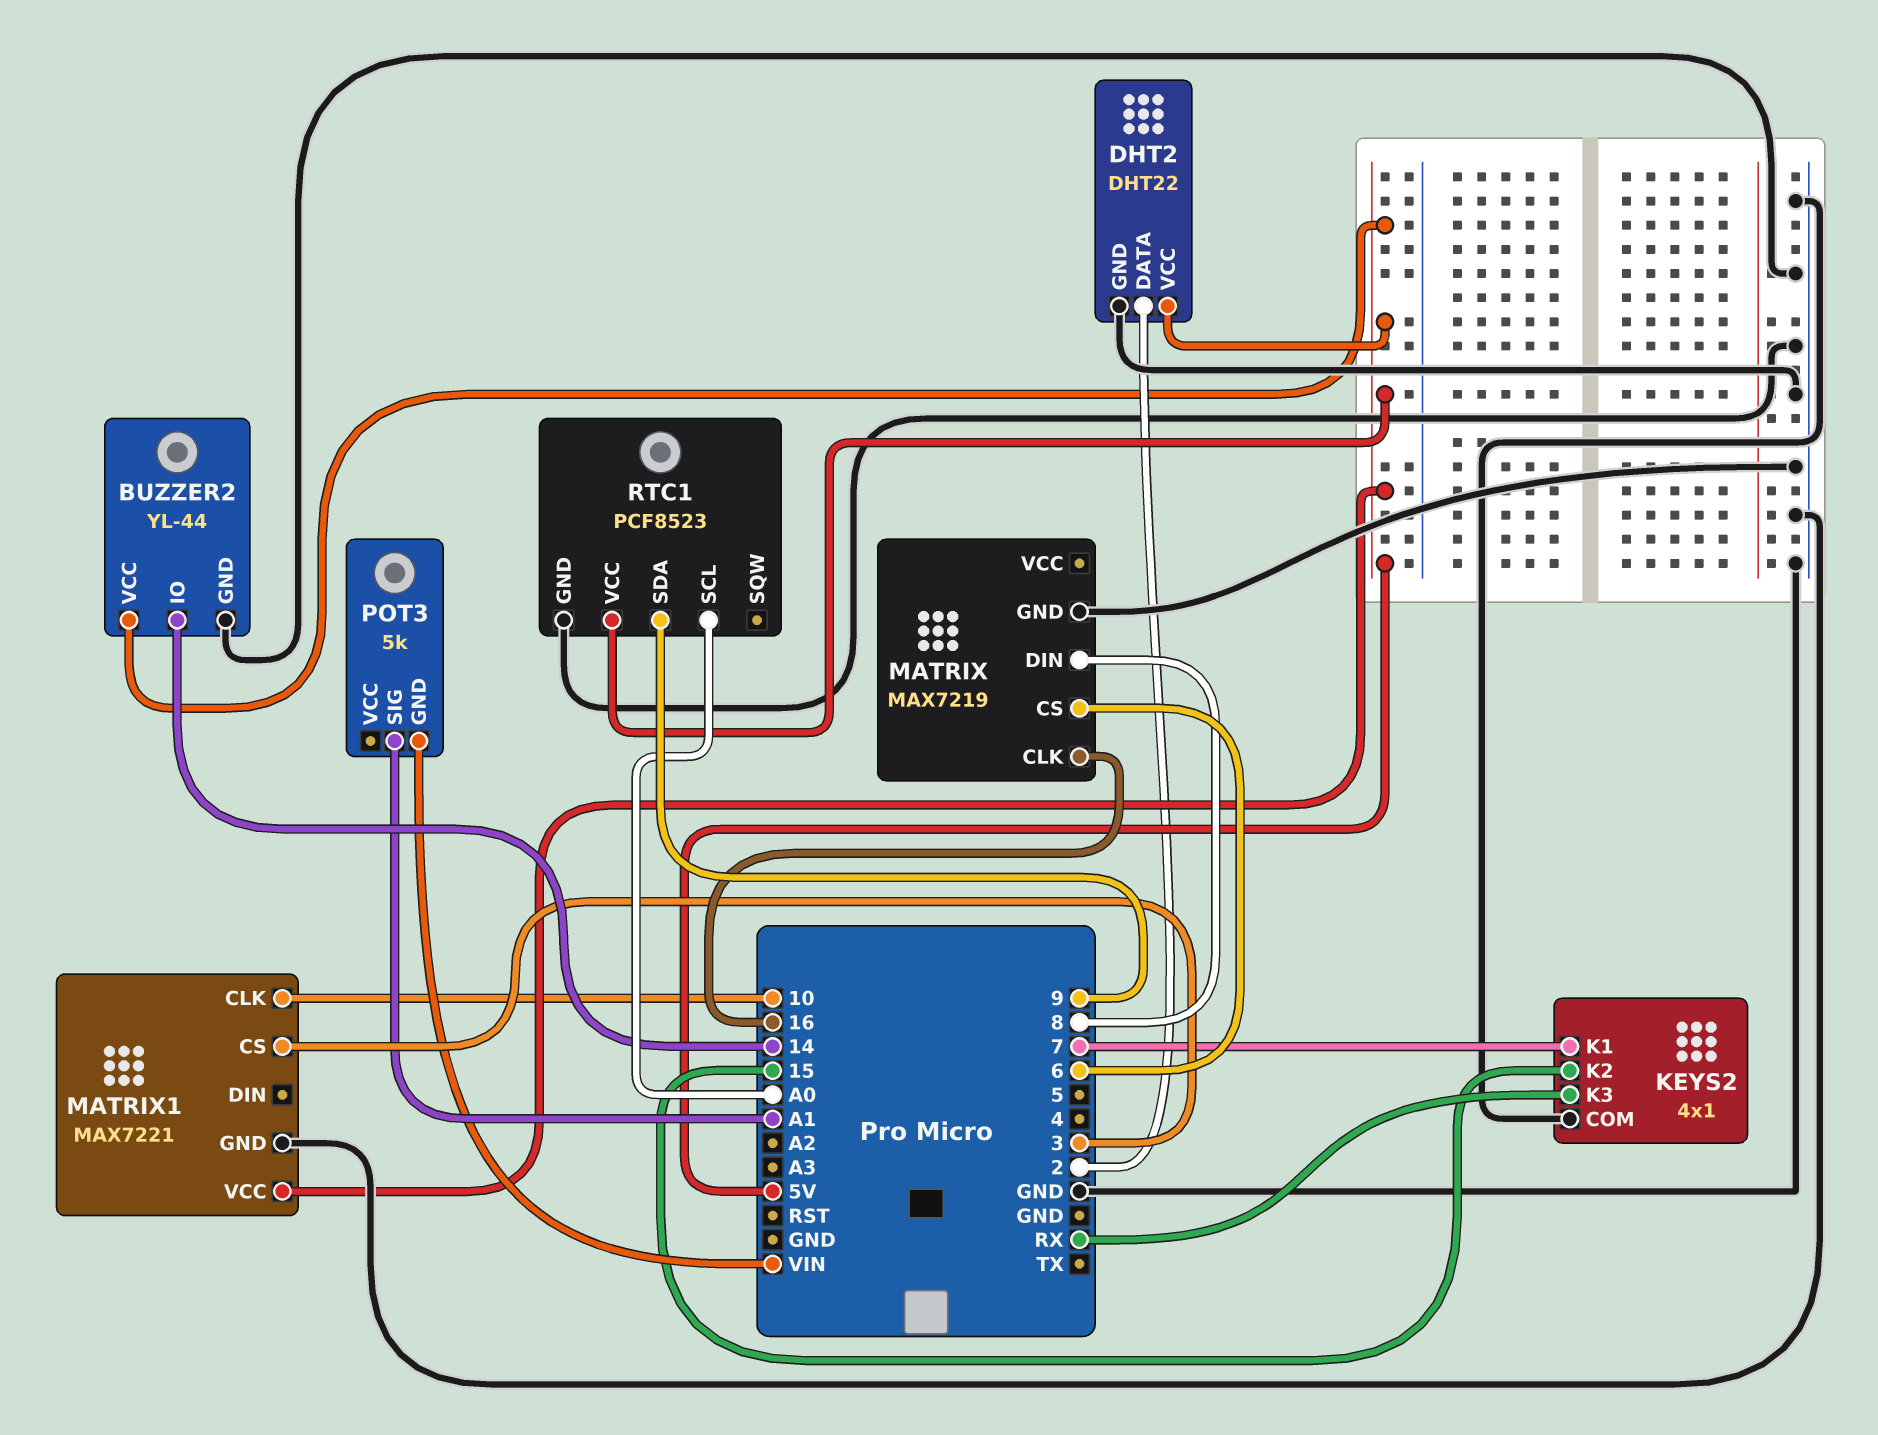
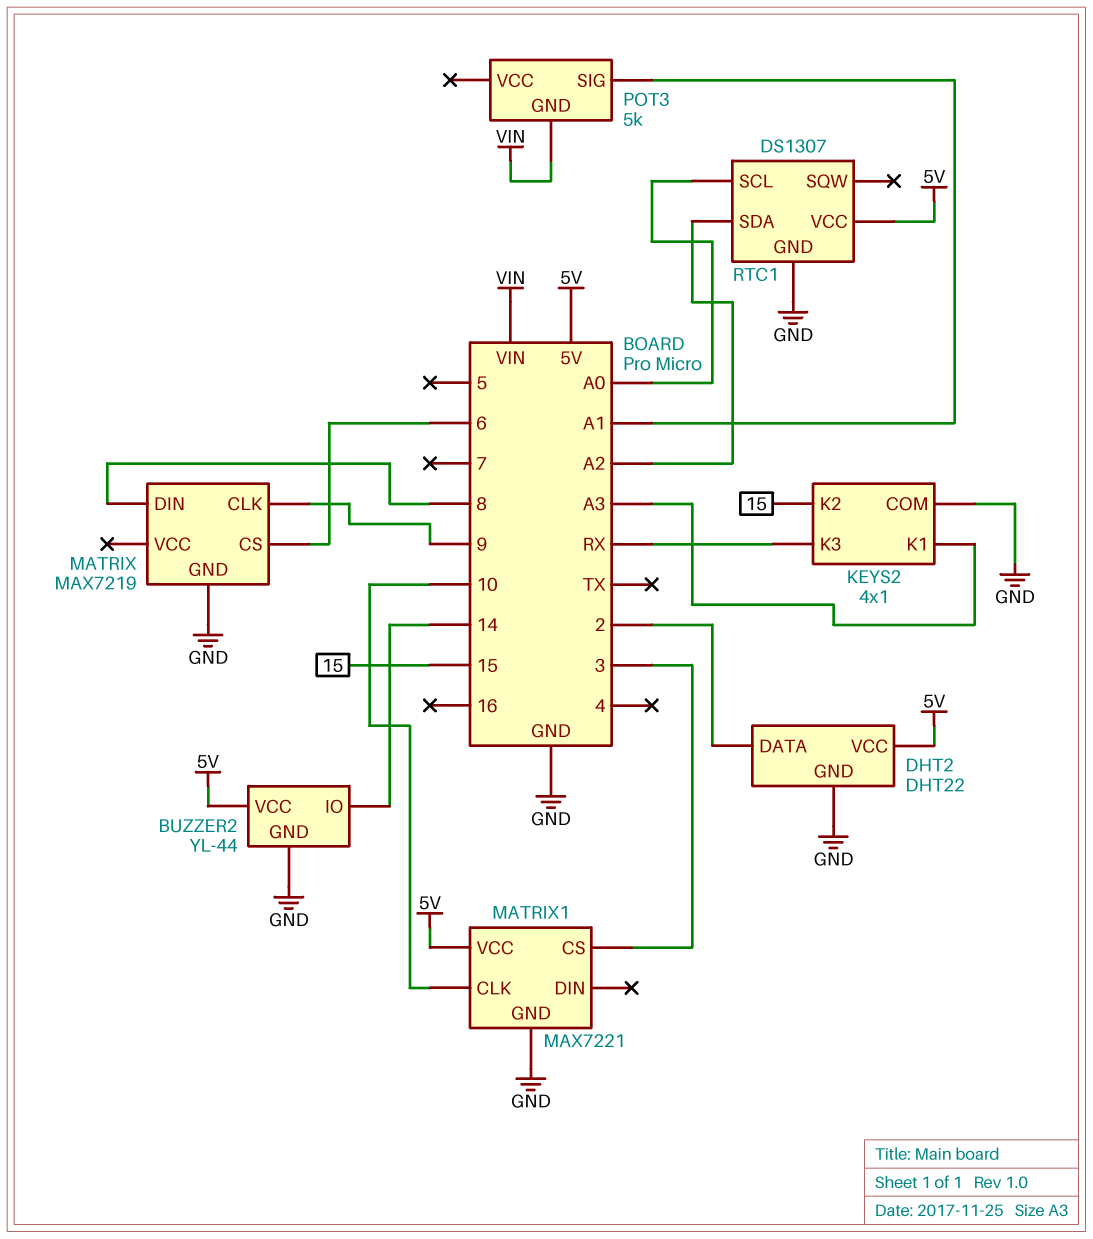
KEYS2 pin K1: 7 -> A3
MATRIX pin CLK: 16 -> 9
RTC1: PCF8523 -> DS1307
RTC1 pin SDA: 9 -> A2

